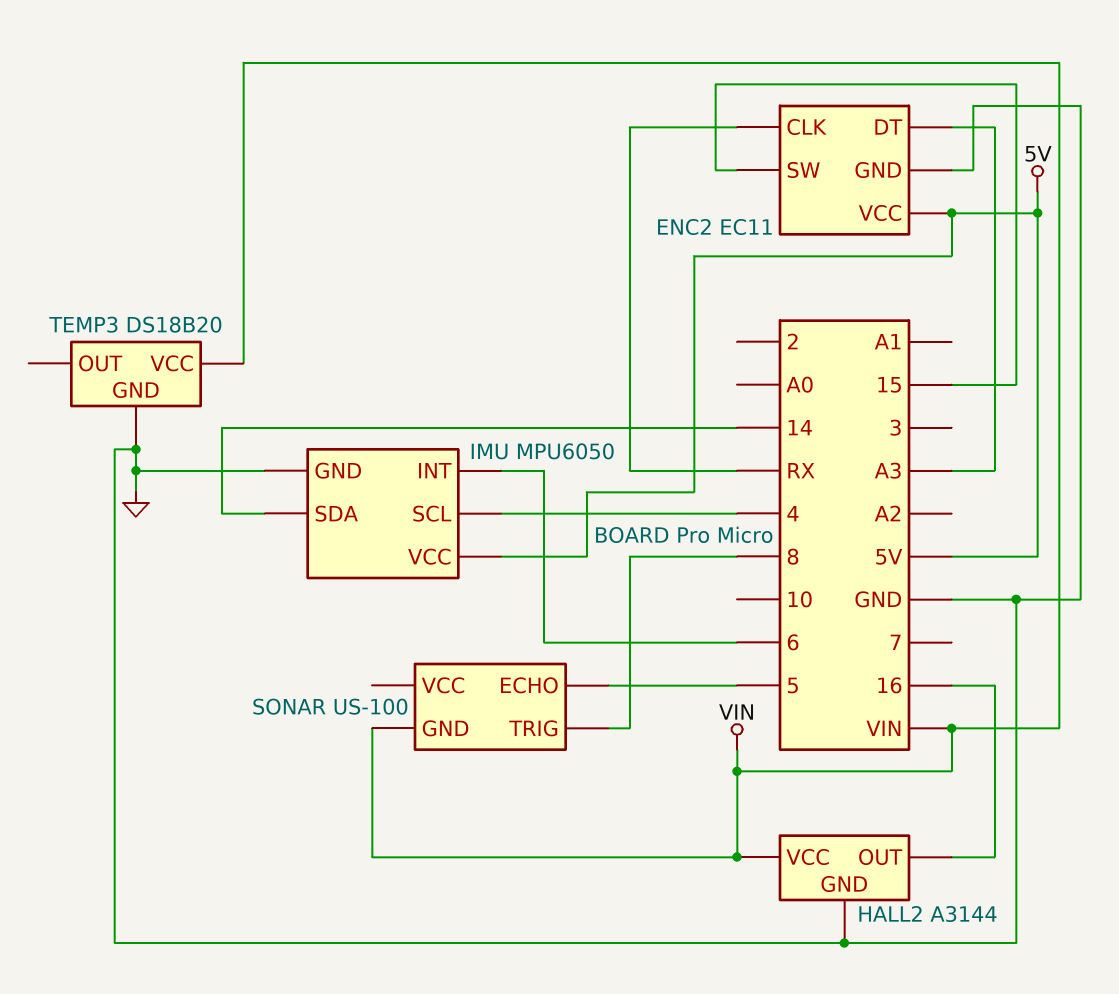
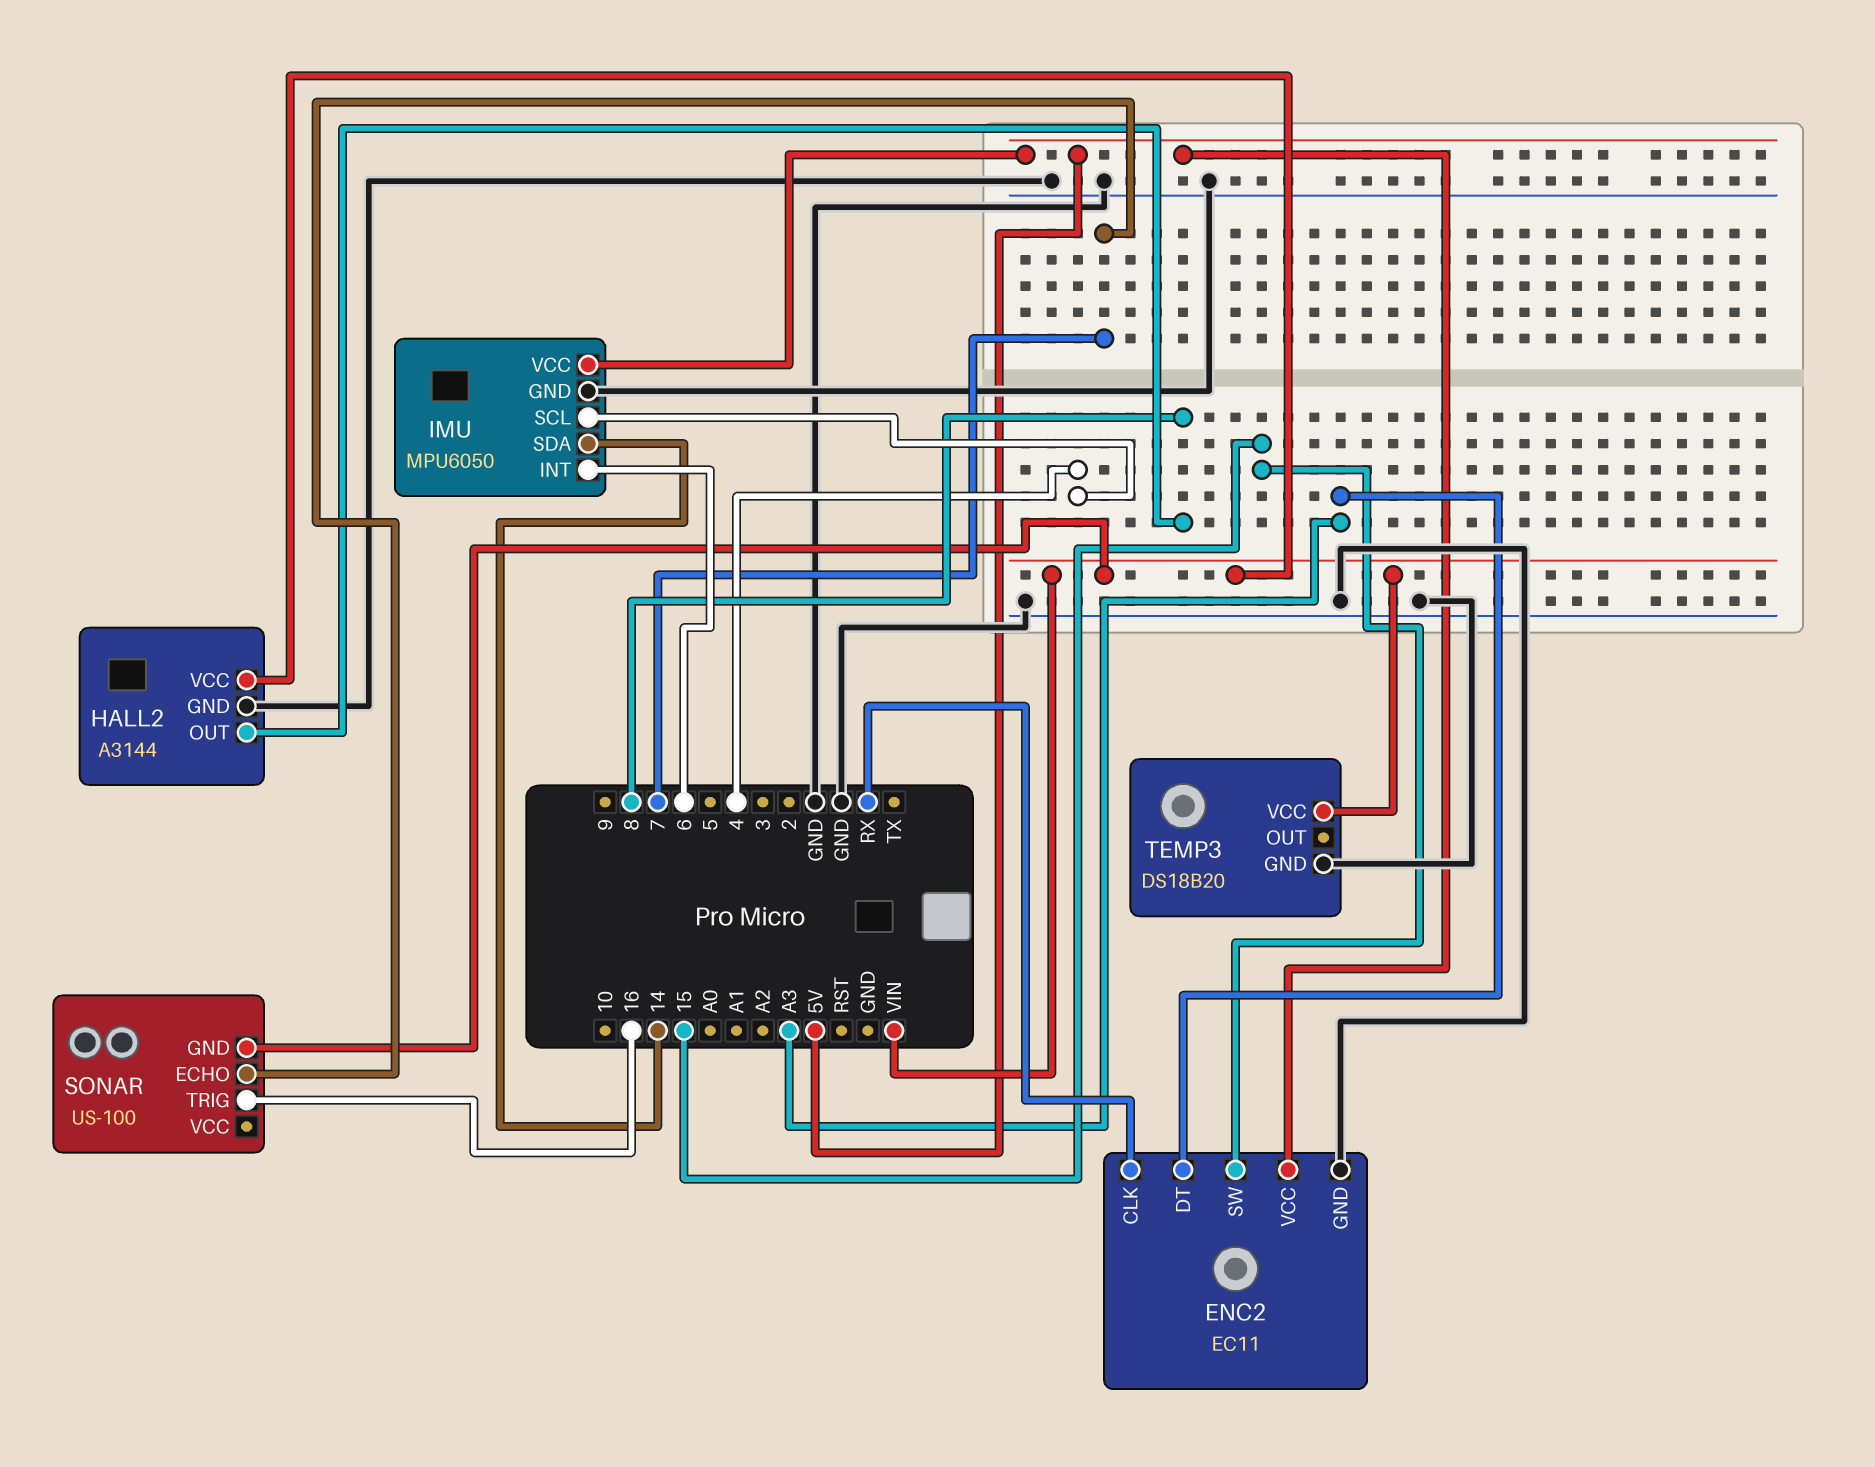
HALL2 pin OUT: 16 -> 8
SONAR pin ECHO: 5 -> 7
SONAR pin TRIG: 8 -> 16

